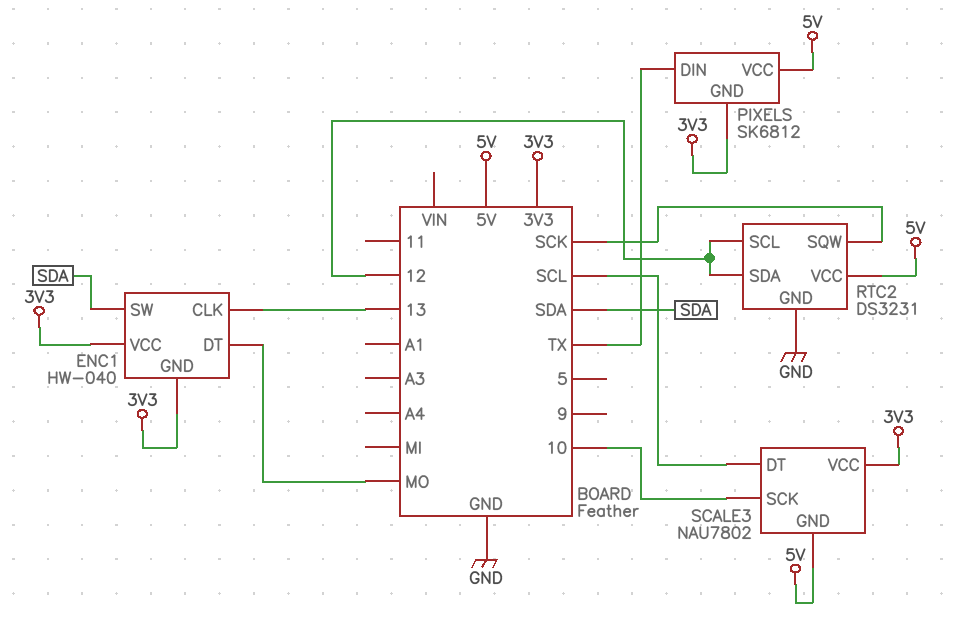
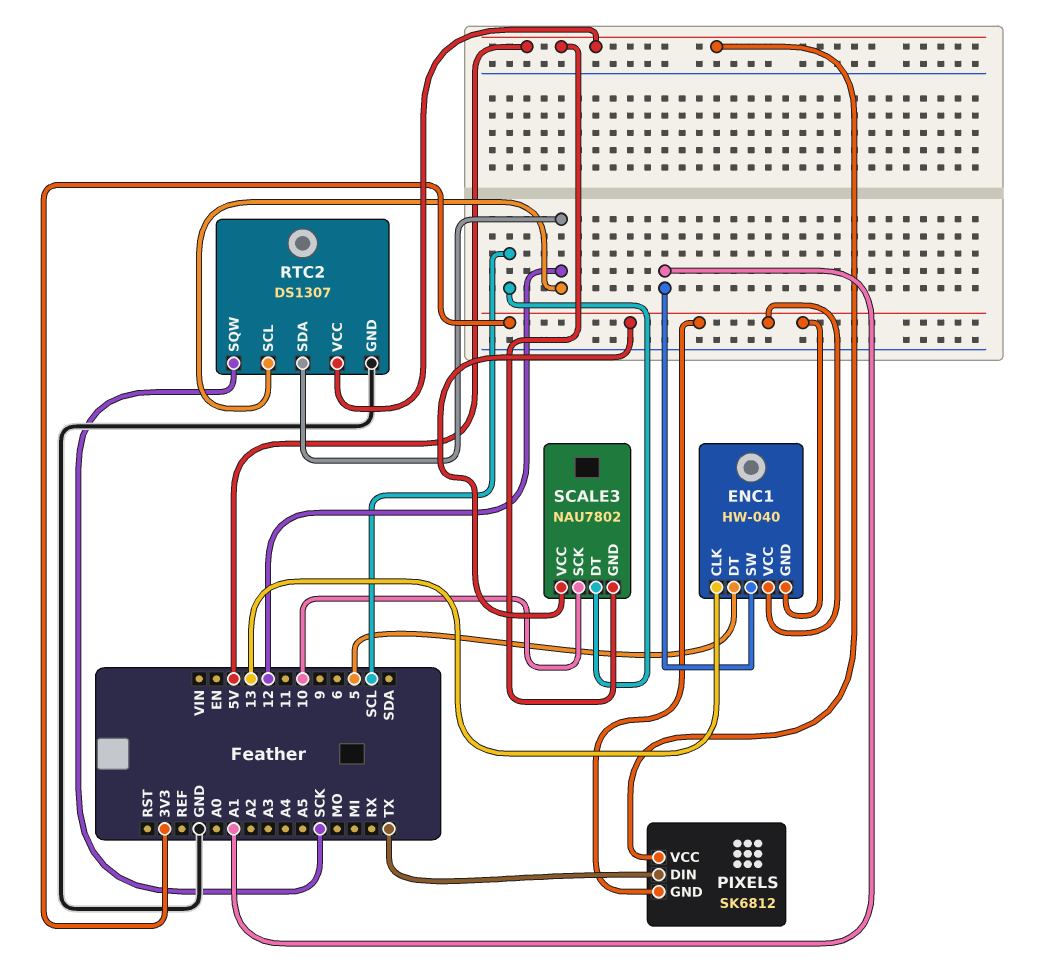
ENC1 pin DT: MO -> 5
ENC1 pin SW: SDA -> A1
RTC2: DS3231 -> DS1307

